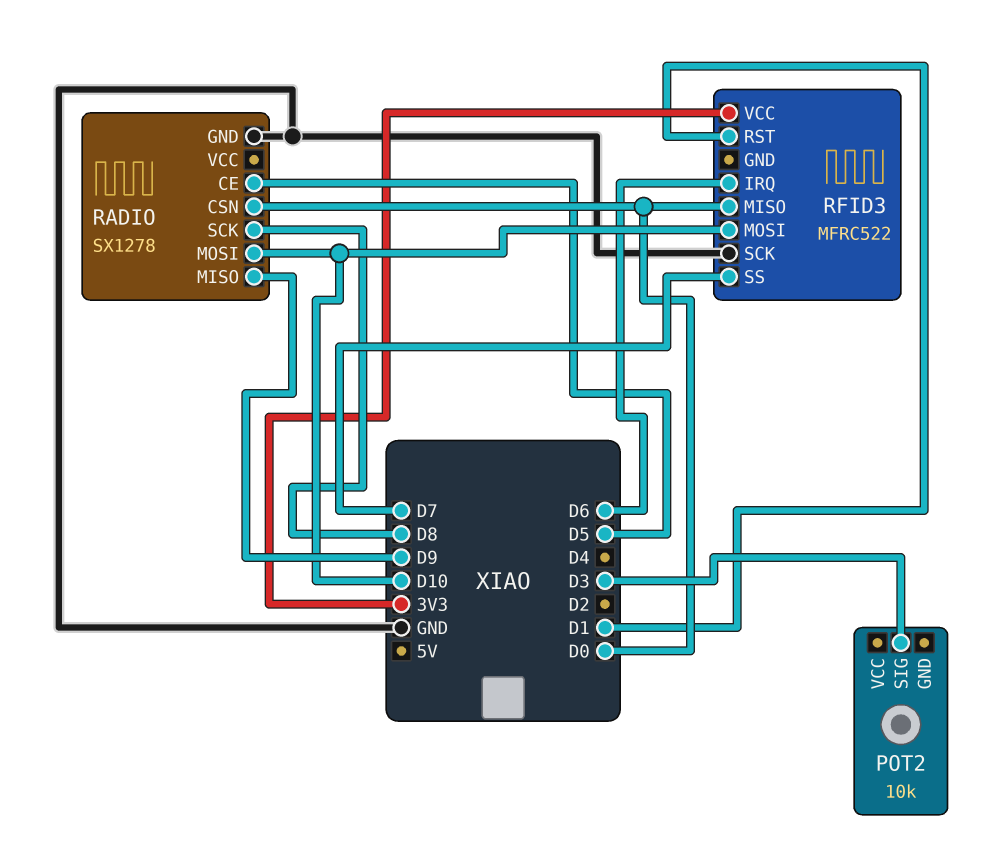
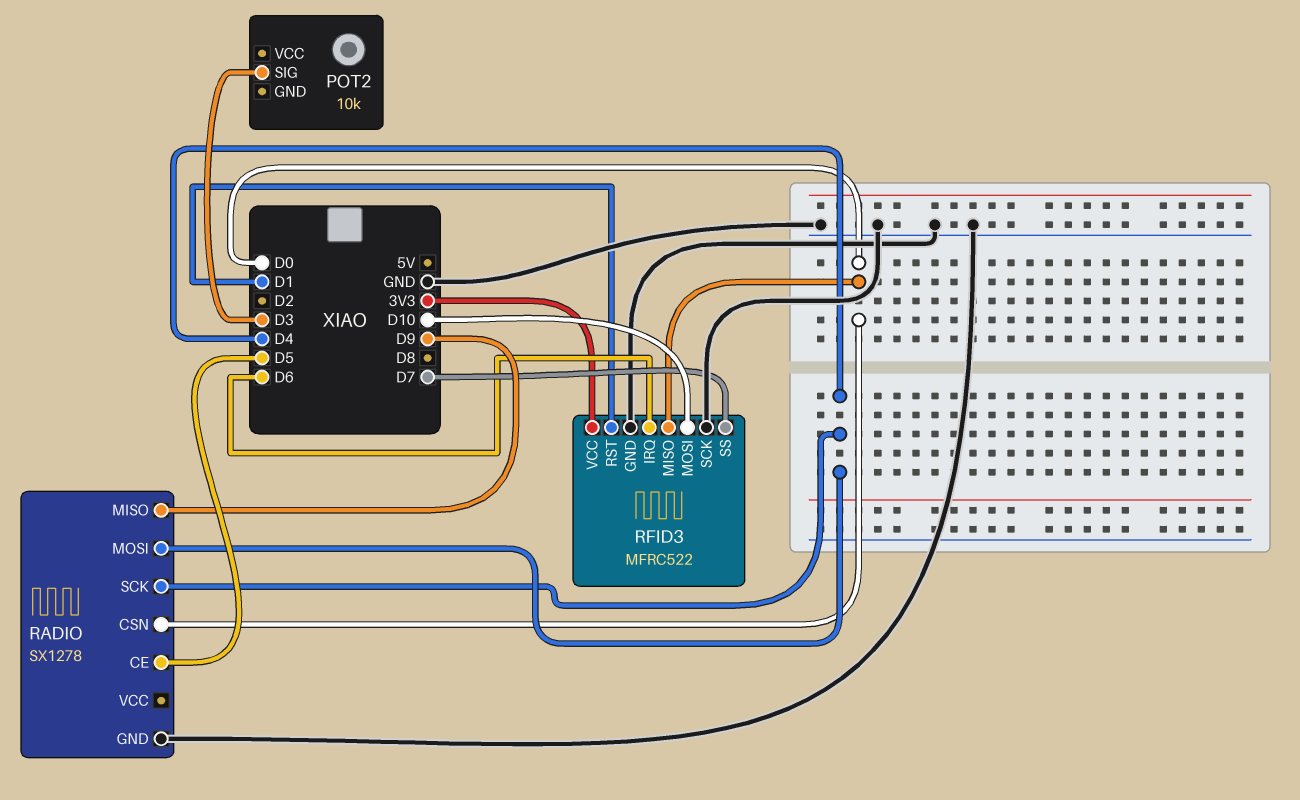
RADIO pin MOSI: D10 -> D4
RADIO pin SCK: D8 -> D4
RFID3 pin GND: none -> GND

